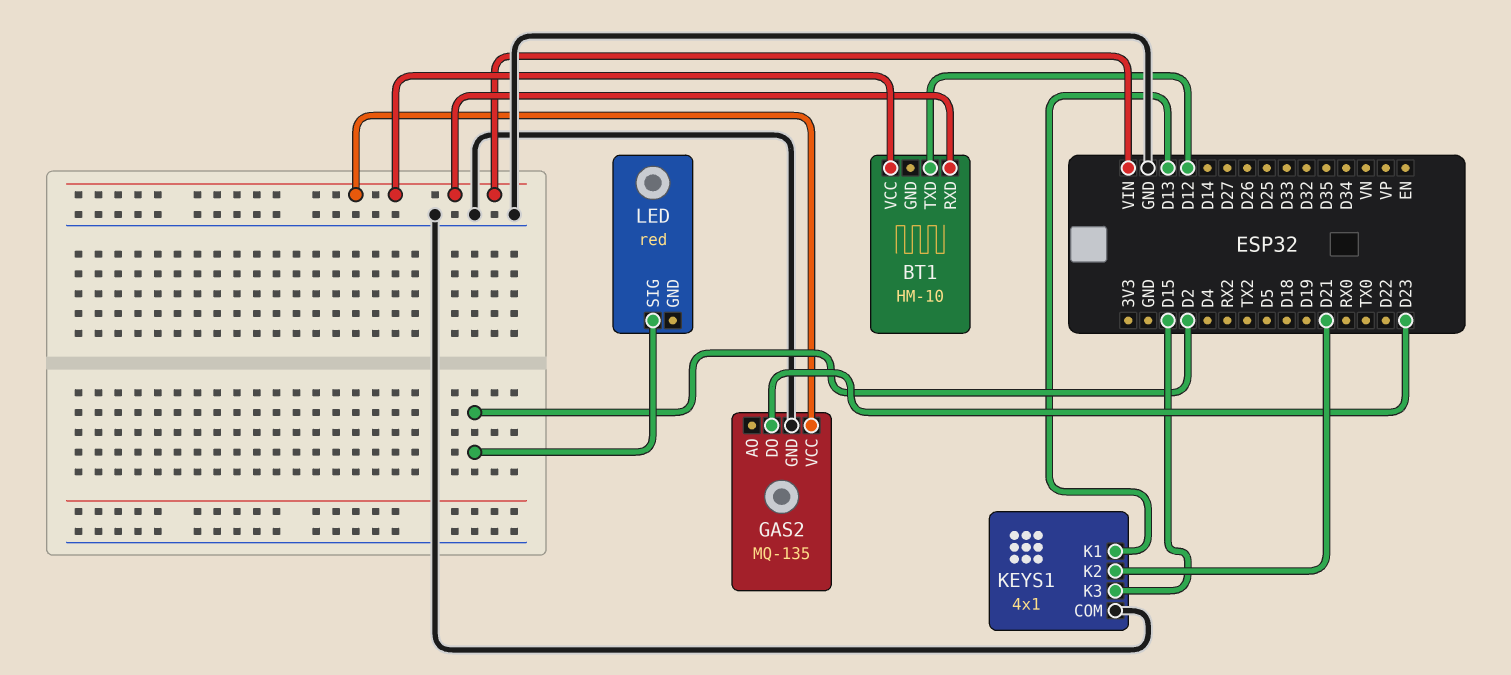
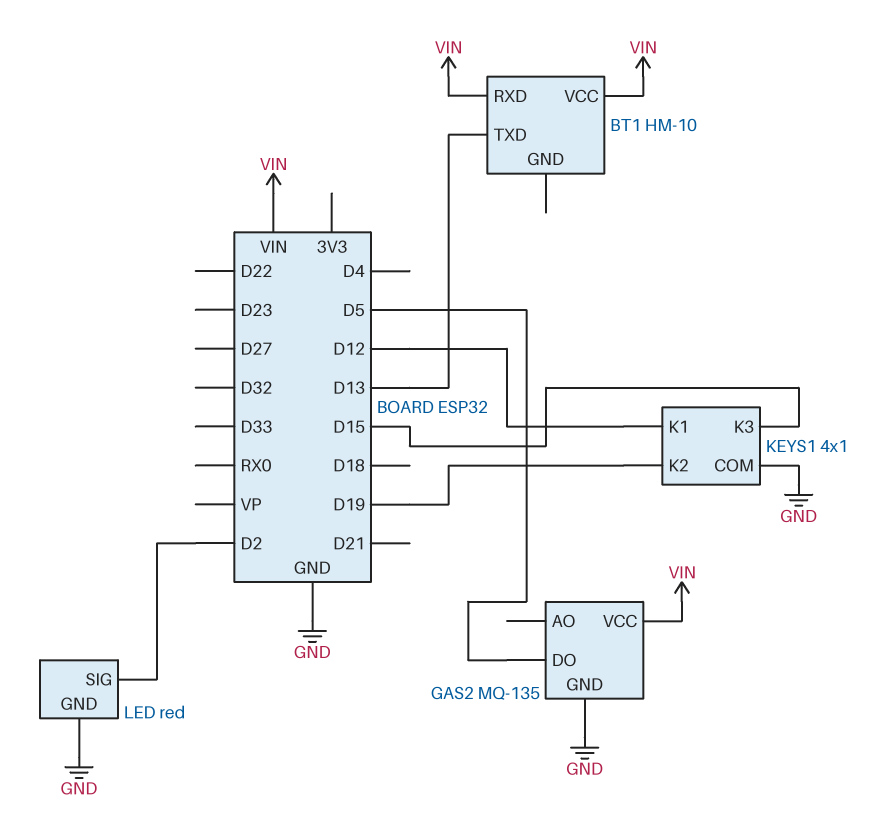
BT1 pin TXD: D12 -> D13
GAS2 pin DO: D23 -> D5
KEYS1 pin K1: D13 -> D12
KEYS1 pin K2: D21 -> D19
LED pin GND: none -> GND

